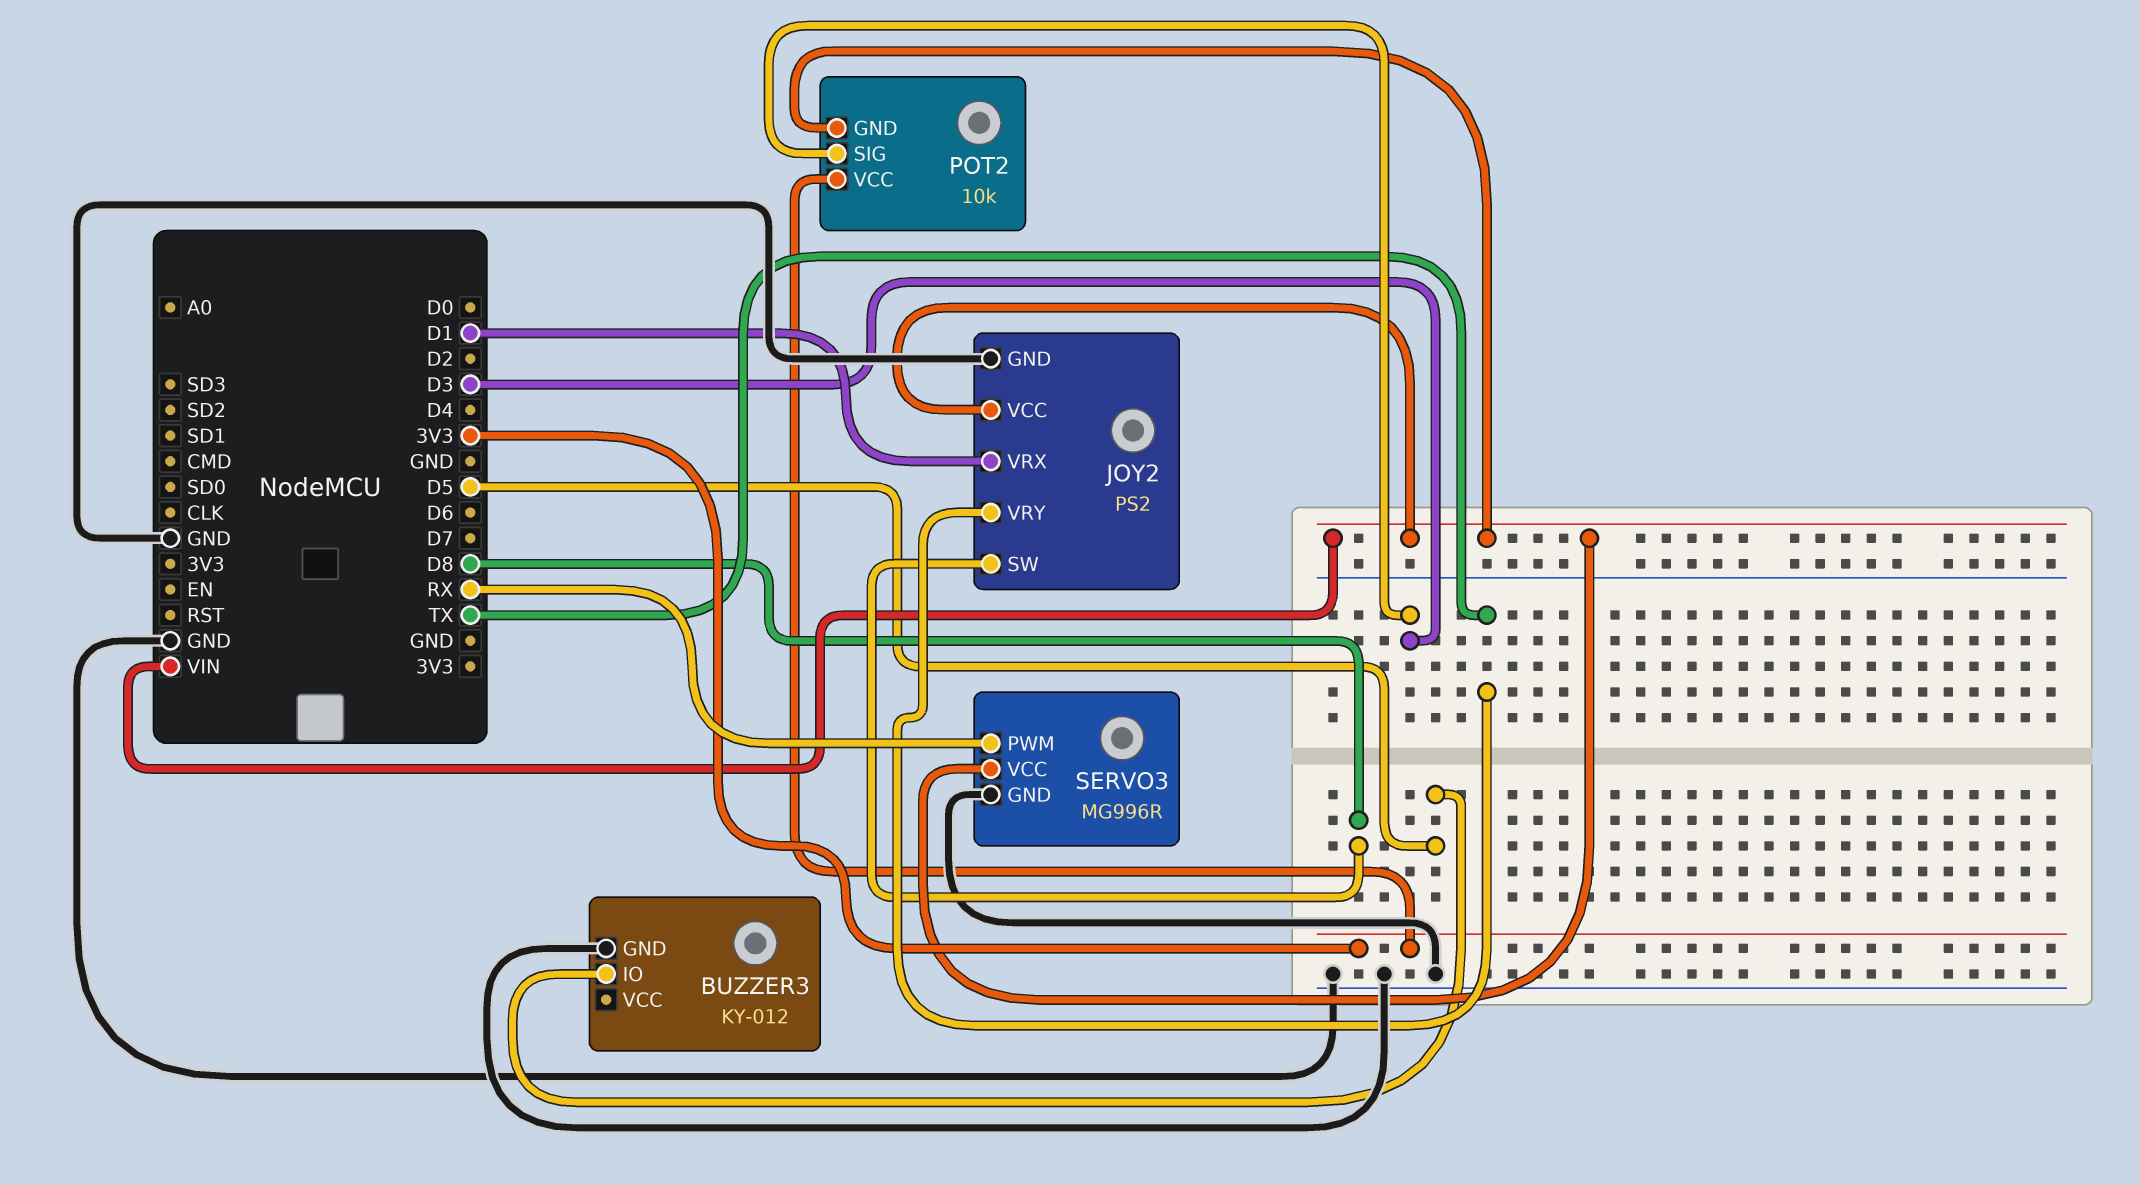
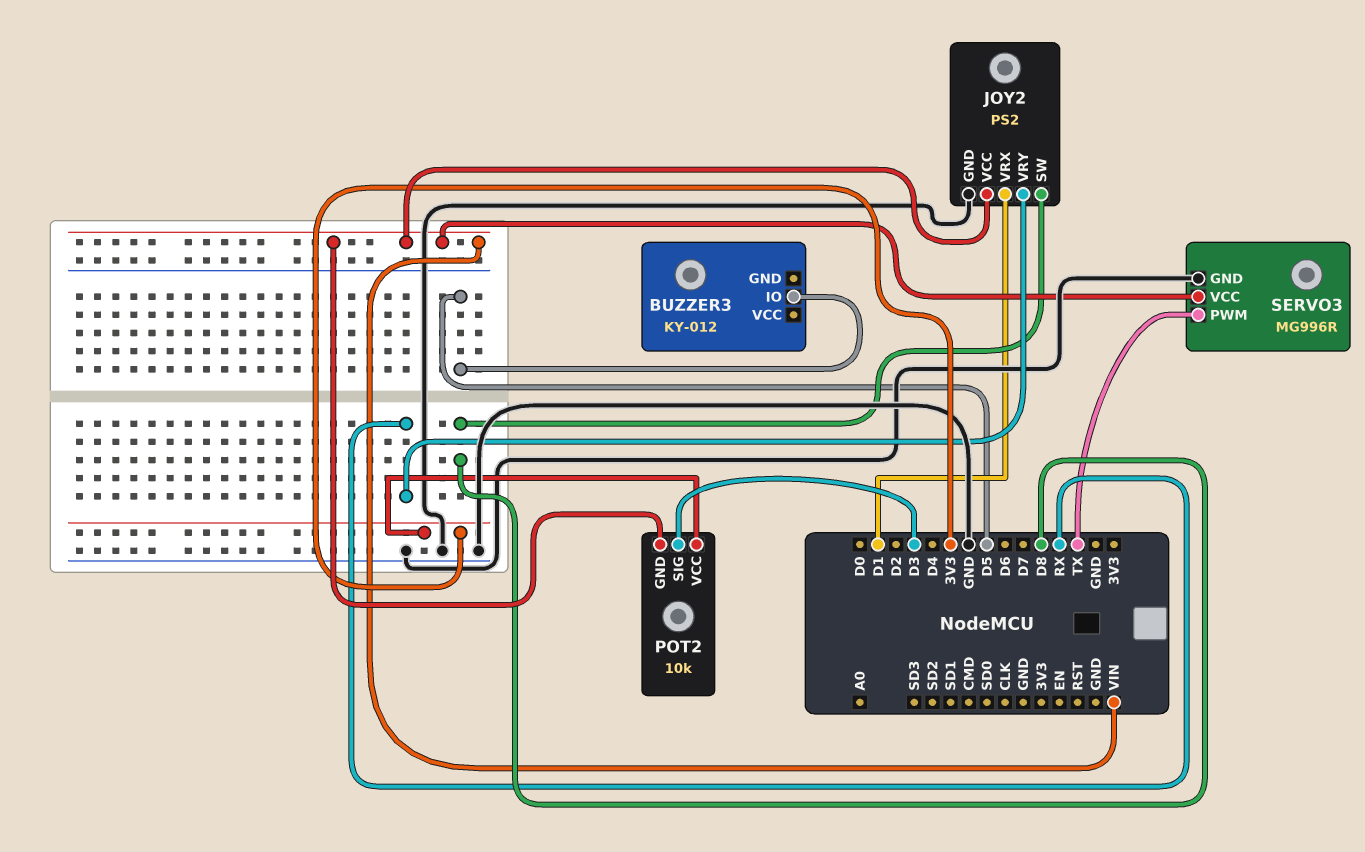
BUZZER3 pin GND: GND -> none
JOY2 pin VRY: TX -> RX
SERVO3 pin PWM: RX -> TX

